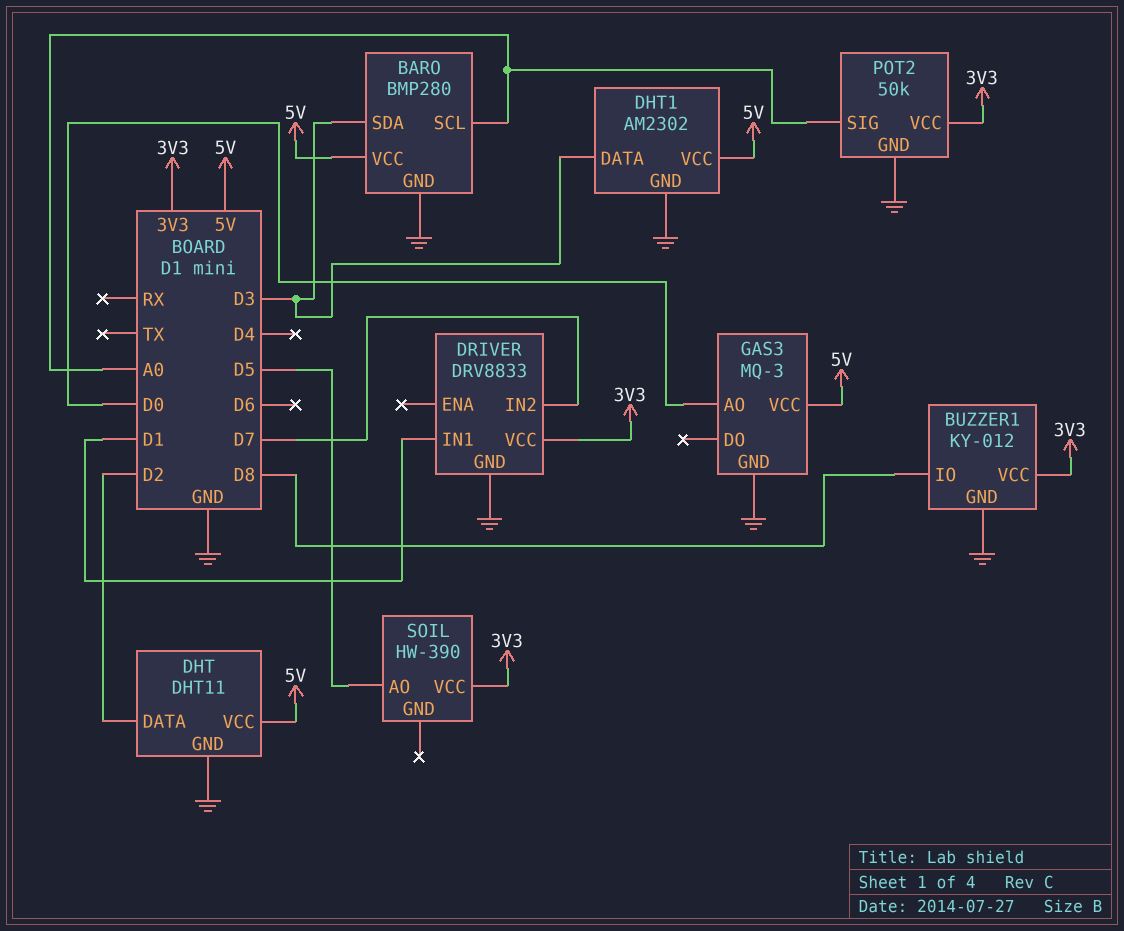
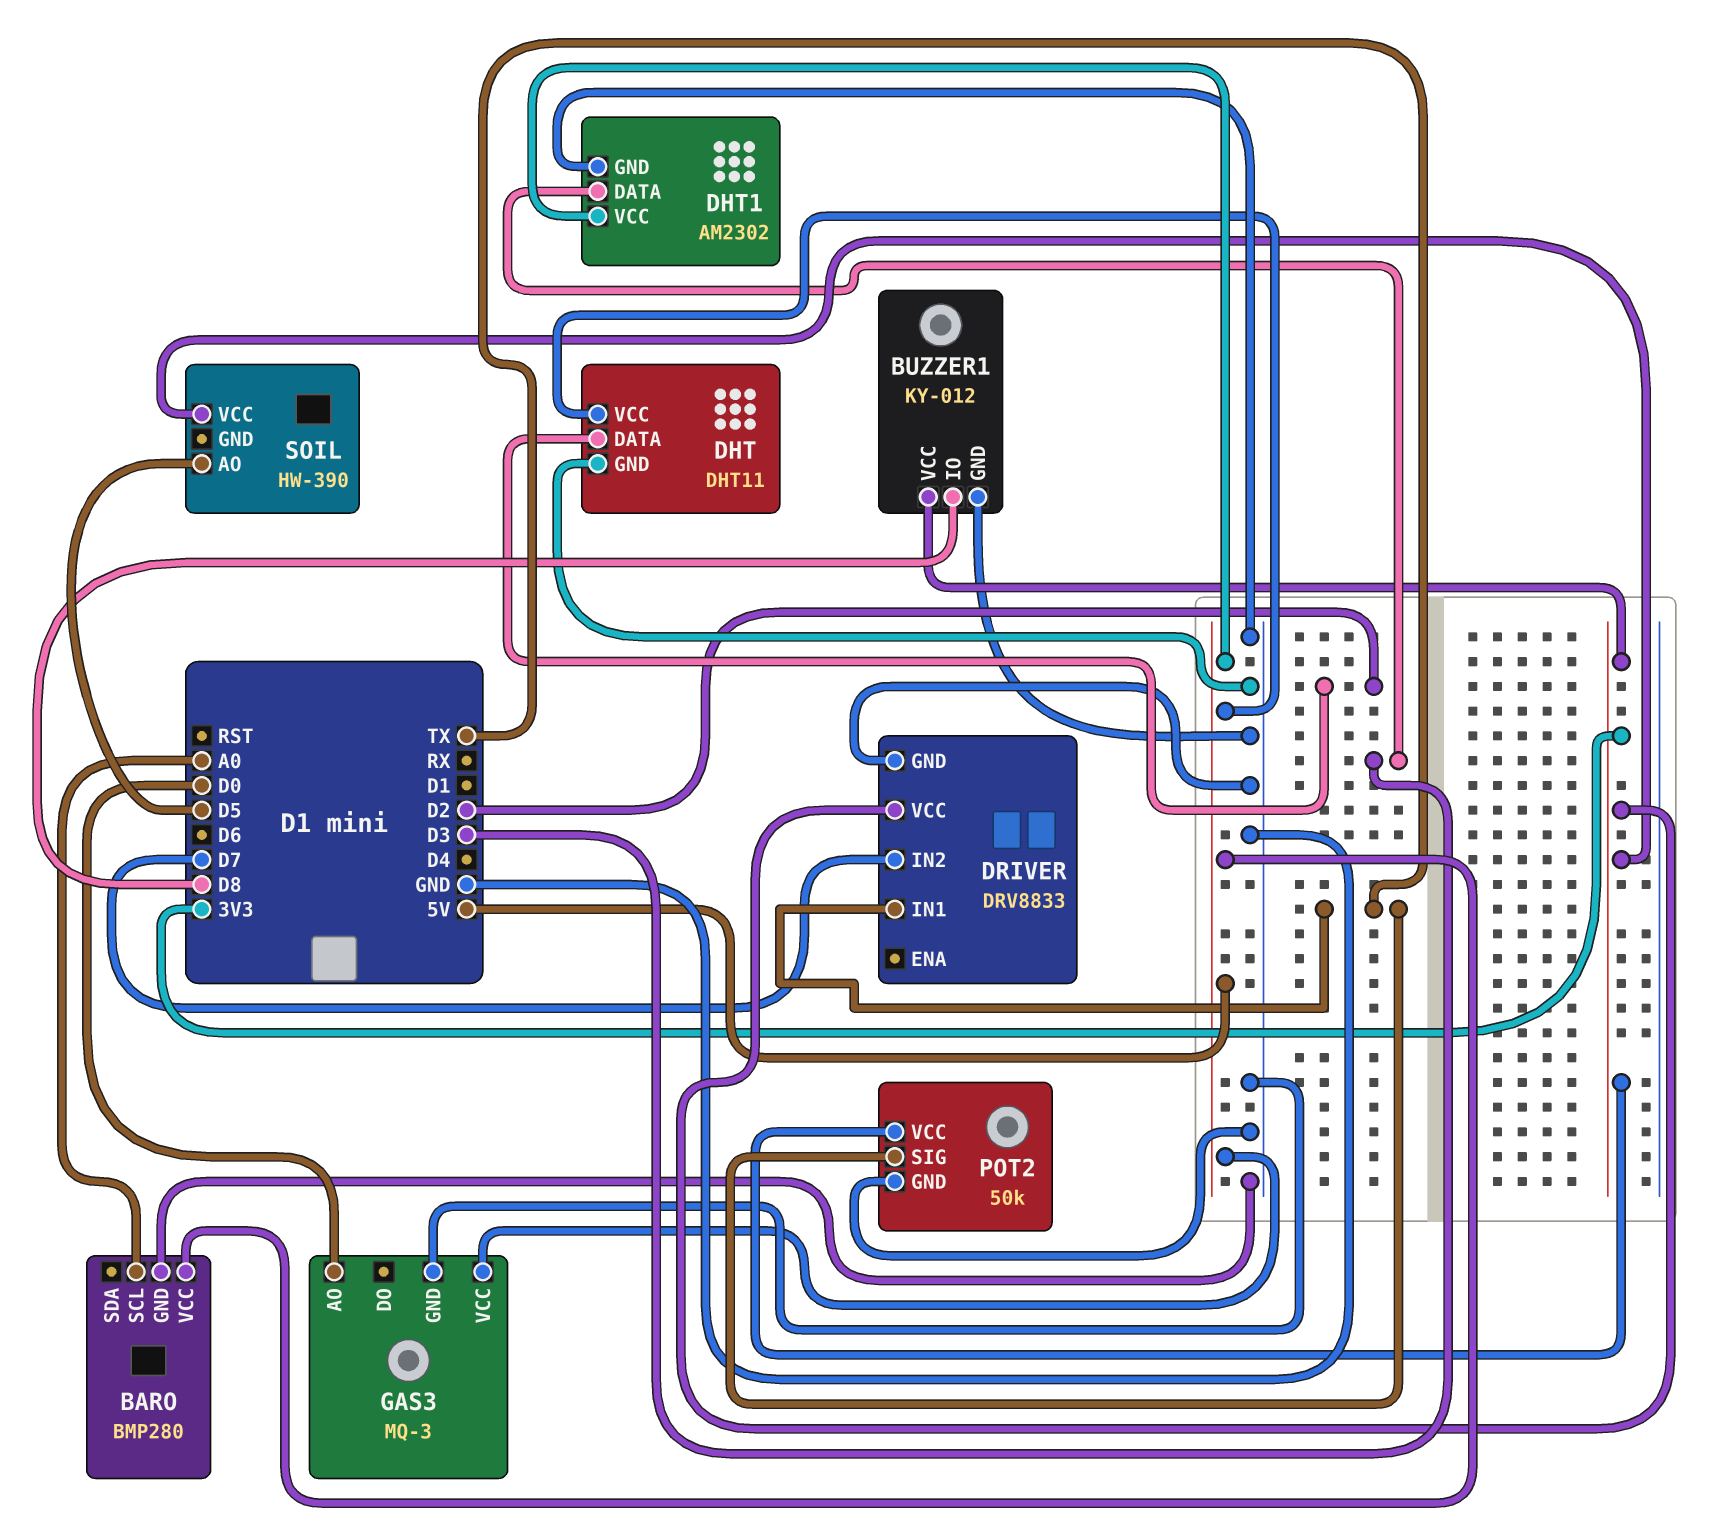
BARO pin SDA: D3 -> none
DRIVER pin IN1: D1 -> TX
POT2 pin SIG: A0 -> TX

